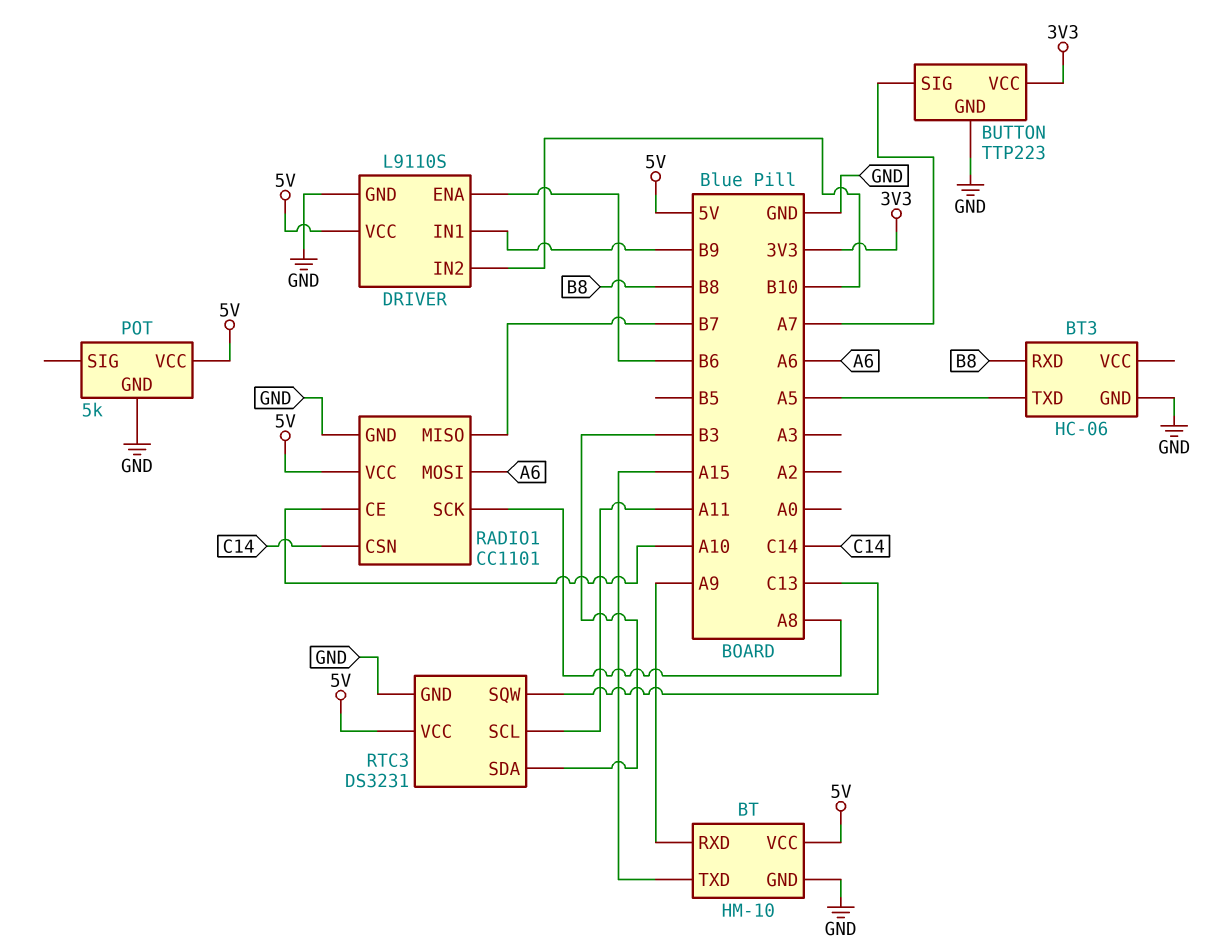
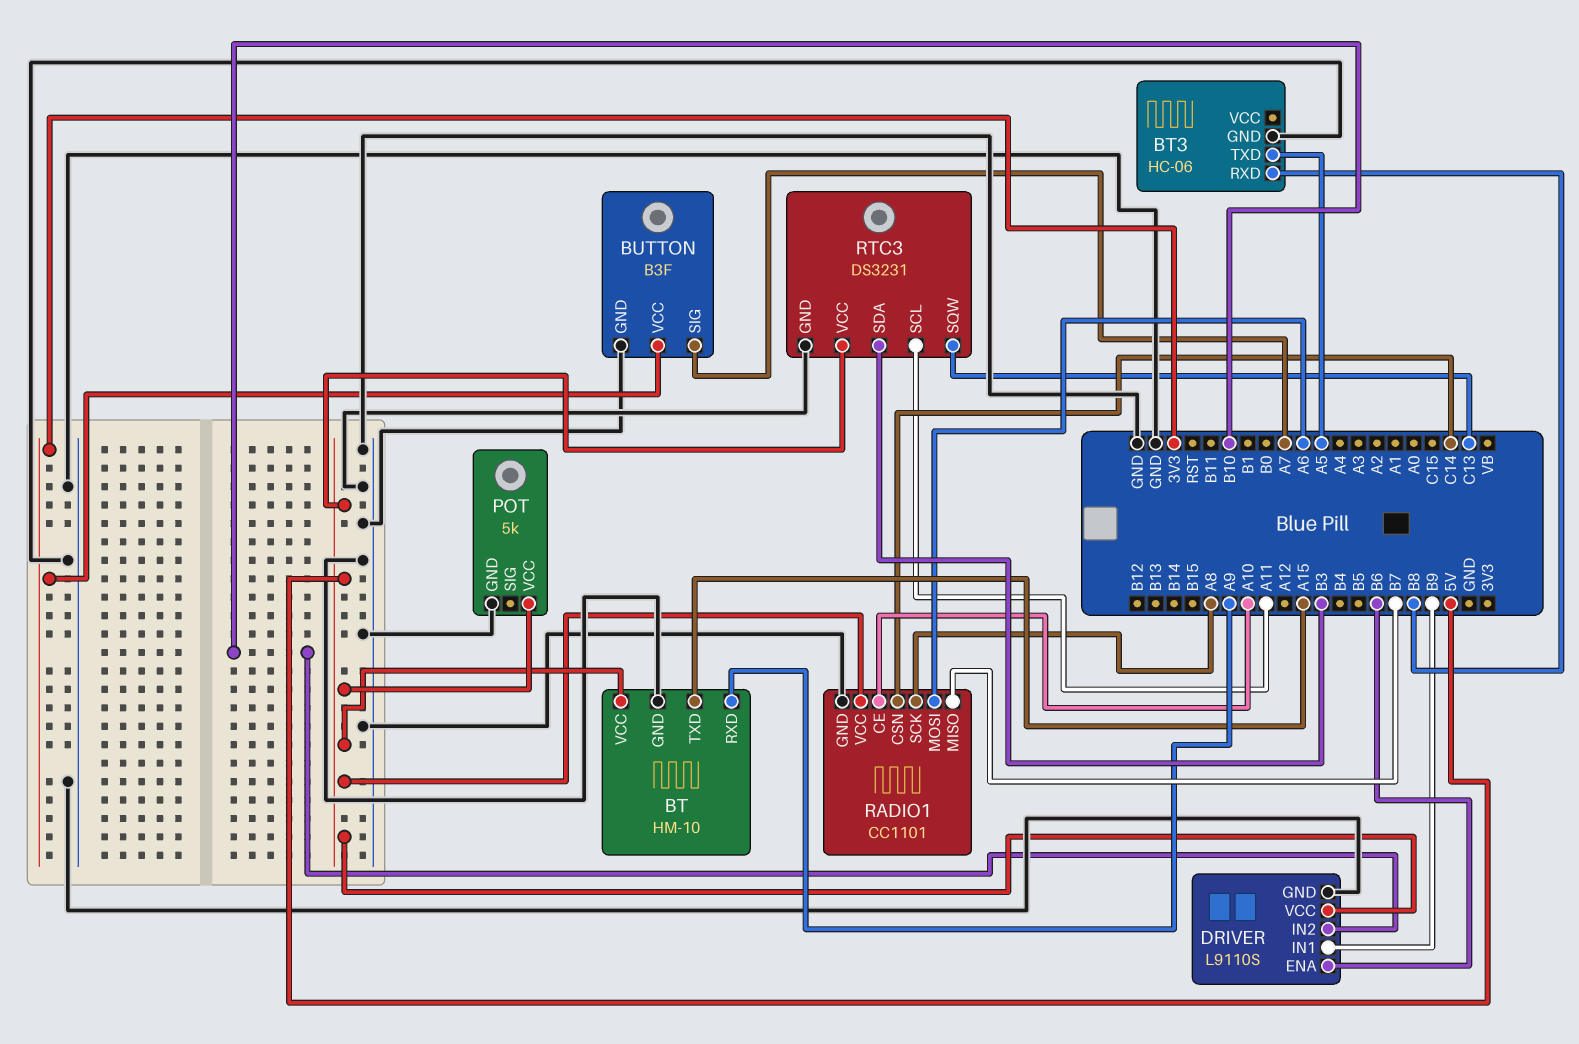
BUTTON: TTP223 -> B3F

